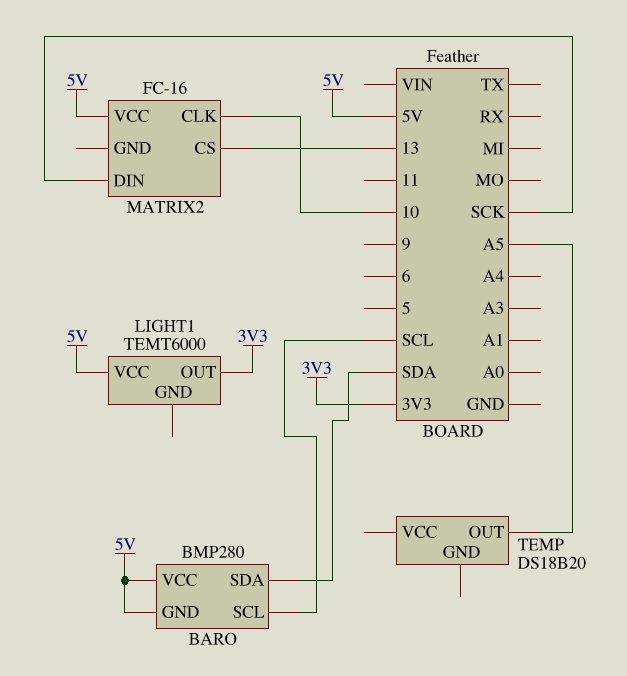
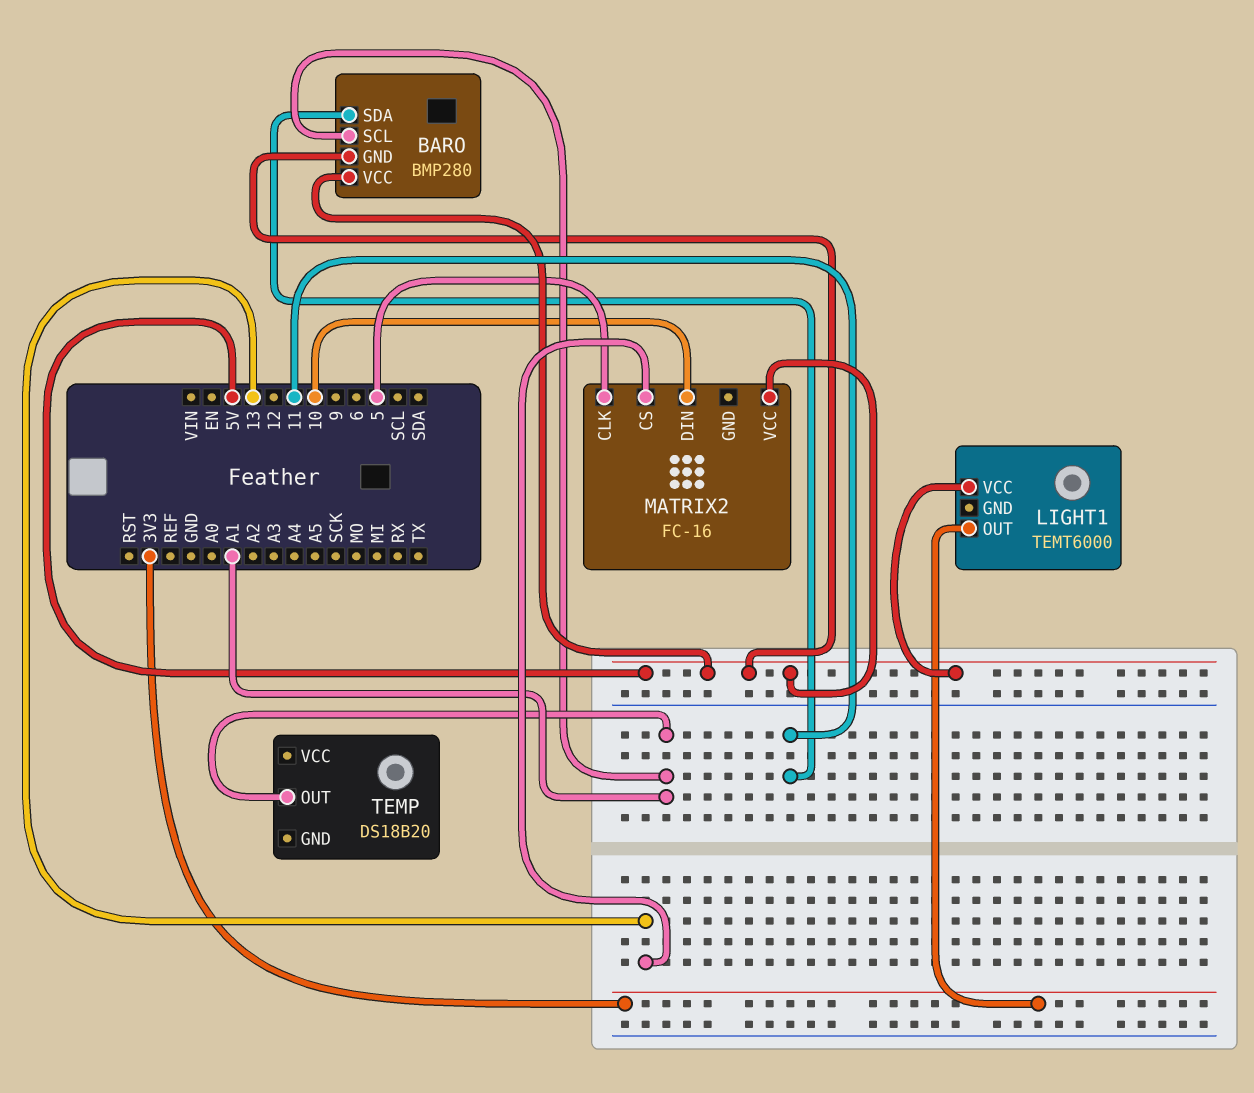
BARO pin SCL: SCL -> A1
BARO pin SDA: SDA -> 11
MATRIX2 pin CLK: 10 -> 5
MATRIX2 pin DIN: SCK -> 10
TEMP pin OUT: A5 -> A1

